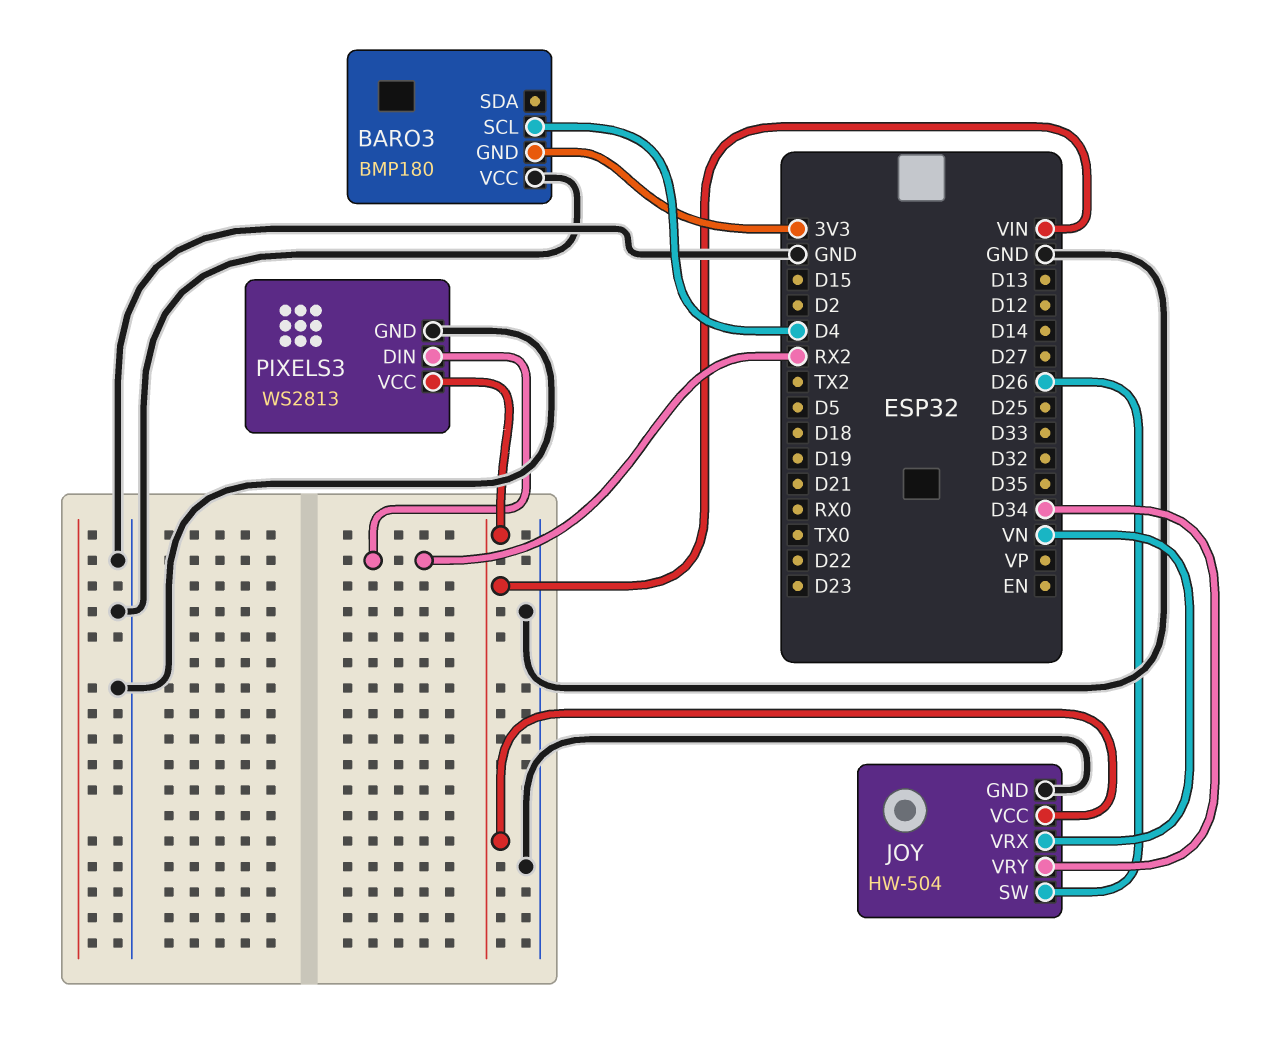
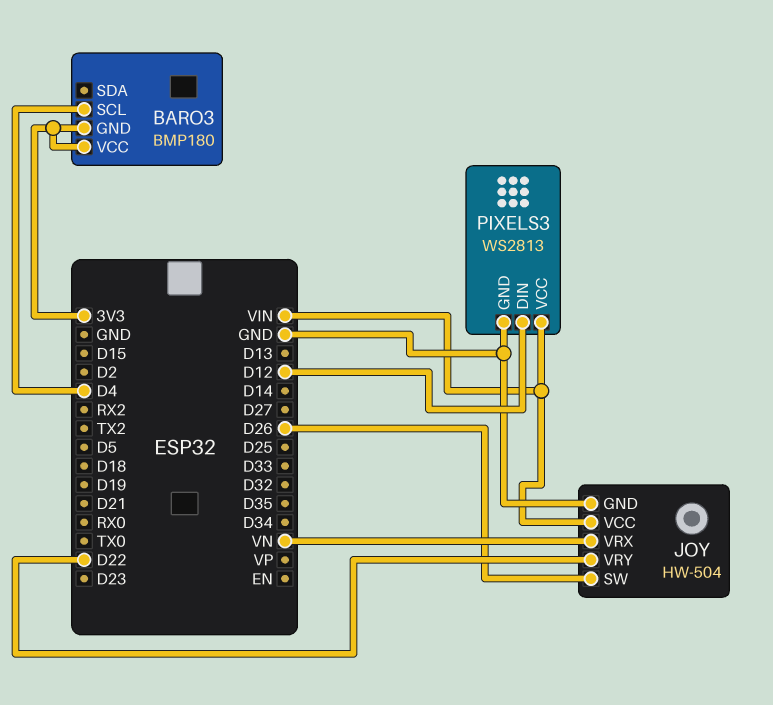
BARO3 pin VCC: GND -> 3V3
JOY pin VRY: D34 -> D22
PIXELS3 pin DIN: RX2 -> D12

